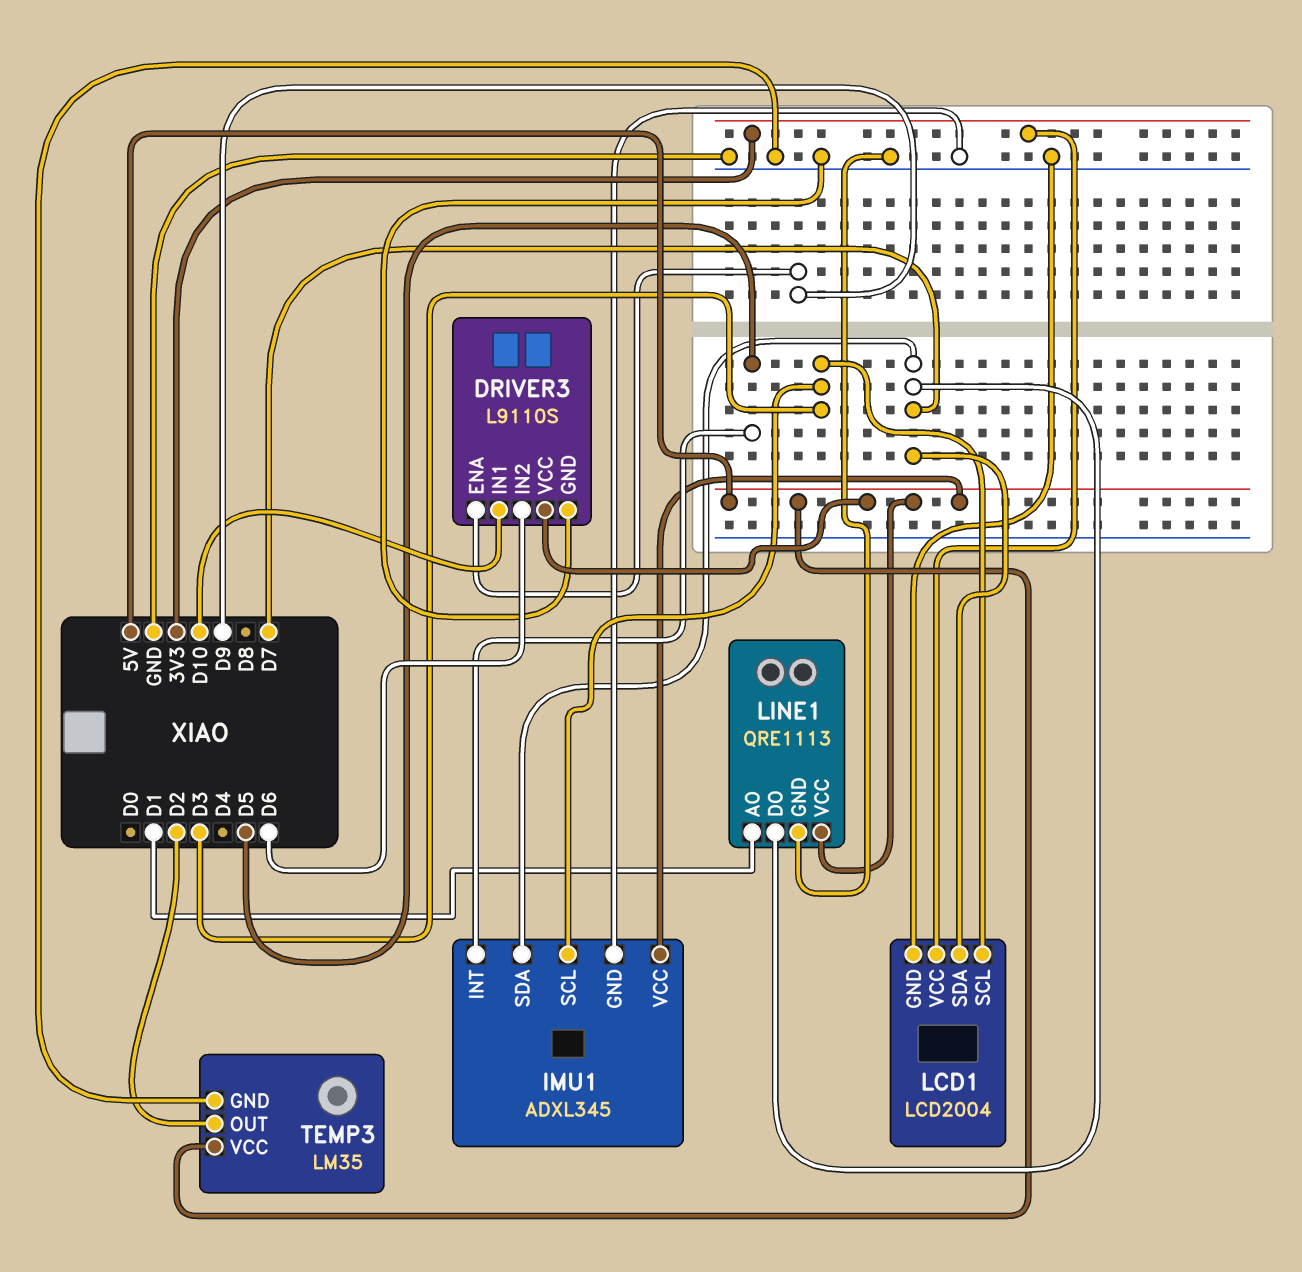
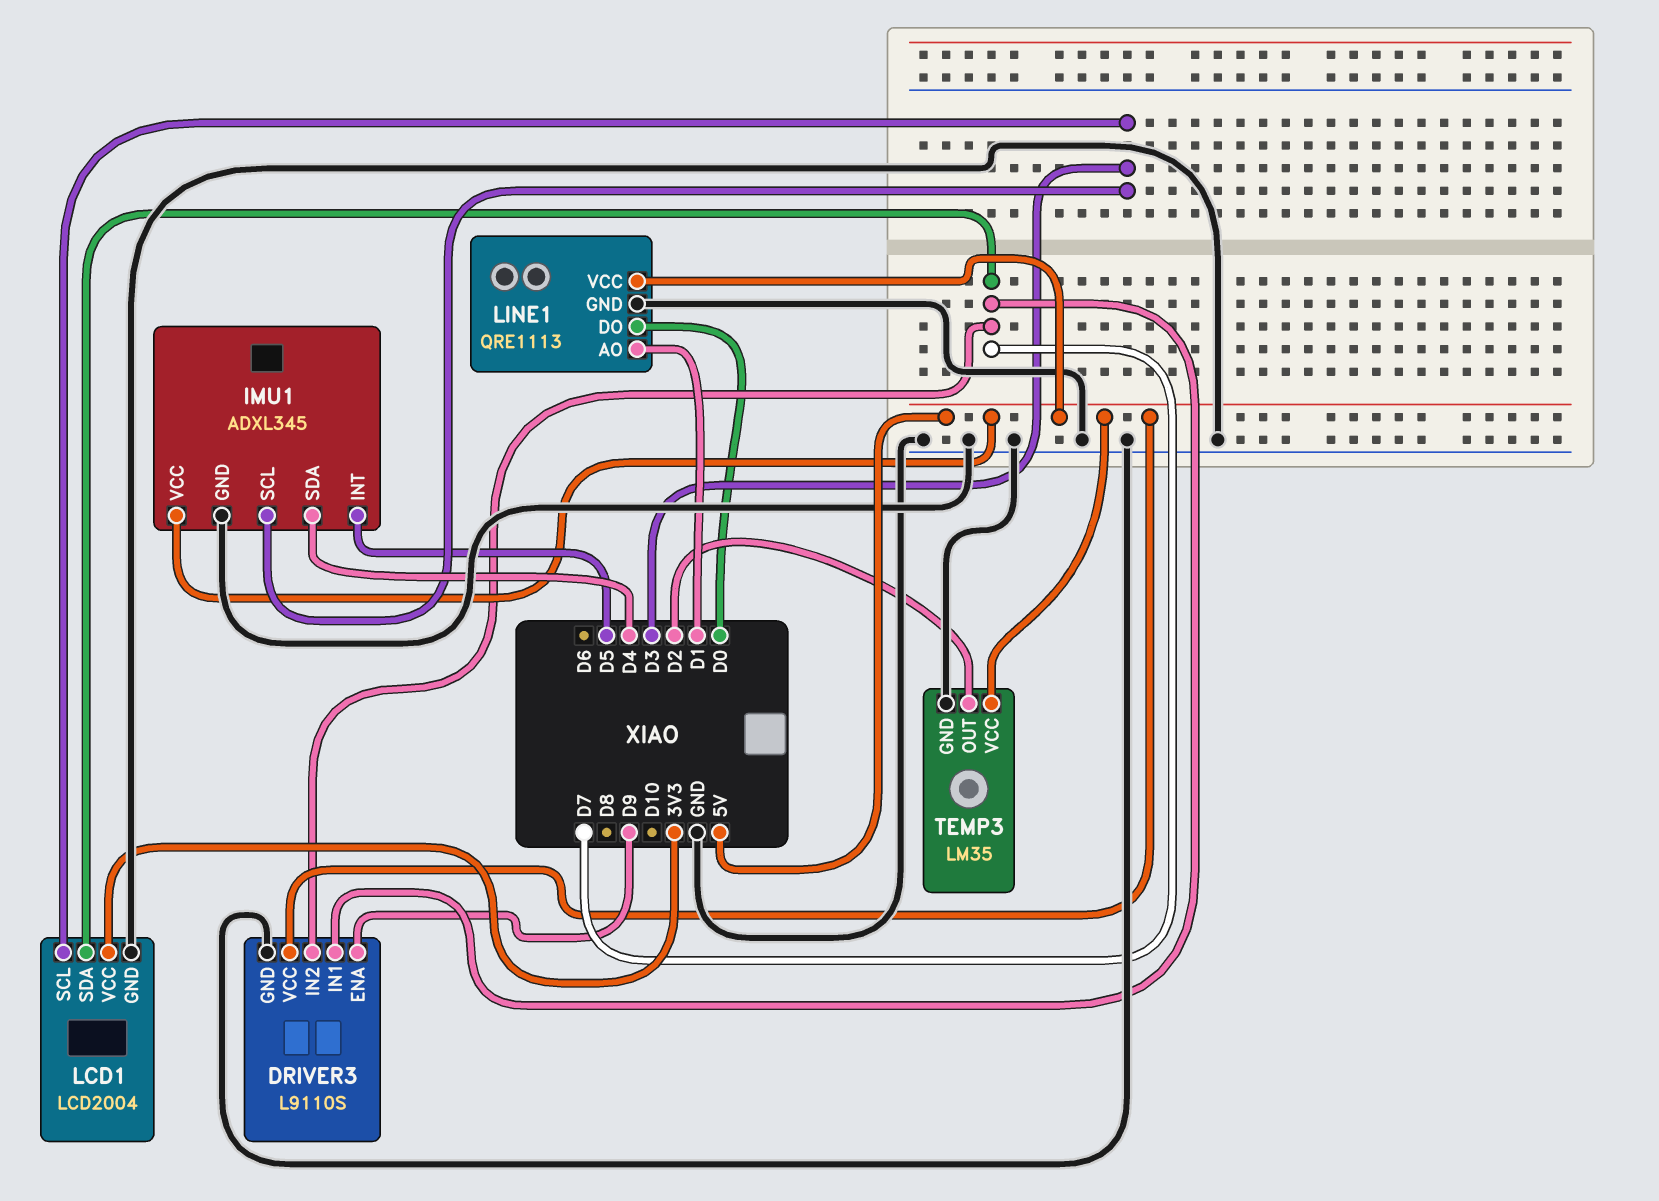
DRIVER3 pin IN1: D10 -> D7
DRIVER3 pin IN2: D6 -> D7
IMU1 pin SDA: D7 -> D4
LINE1 pin DO: D7 -> D0

